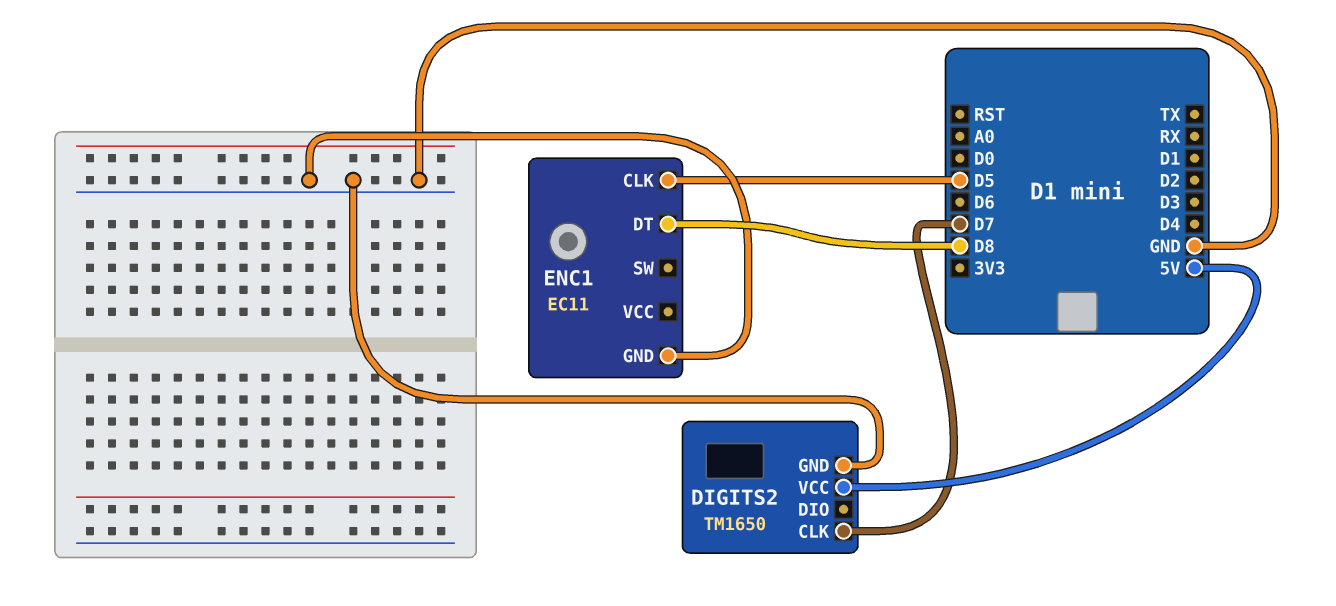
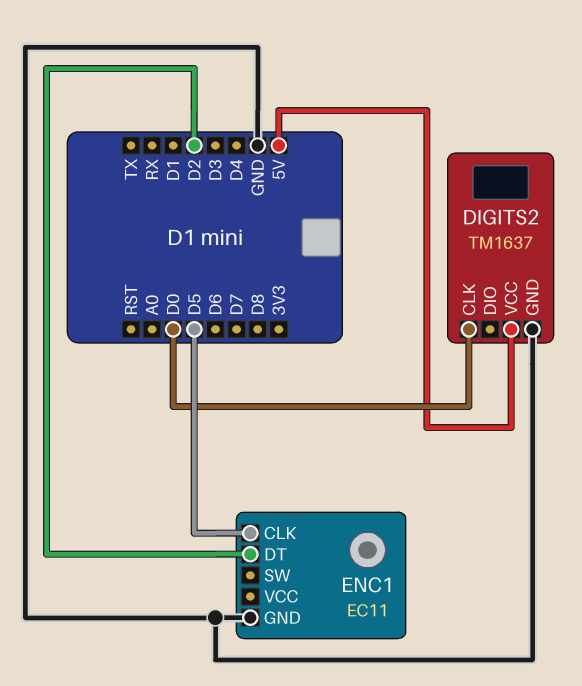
DIGITS2: TM1650 -> TM1637
DIGITS2 pin CLK: D7 -> D0
ENC1 pin DT: D8 -> D2

